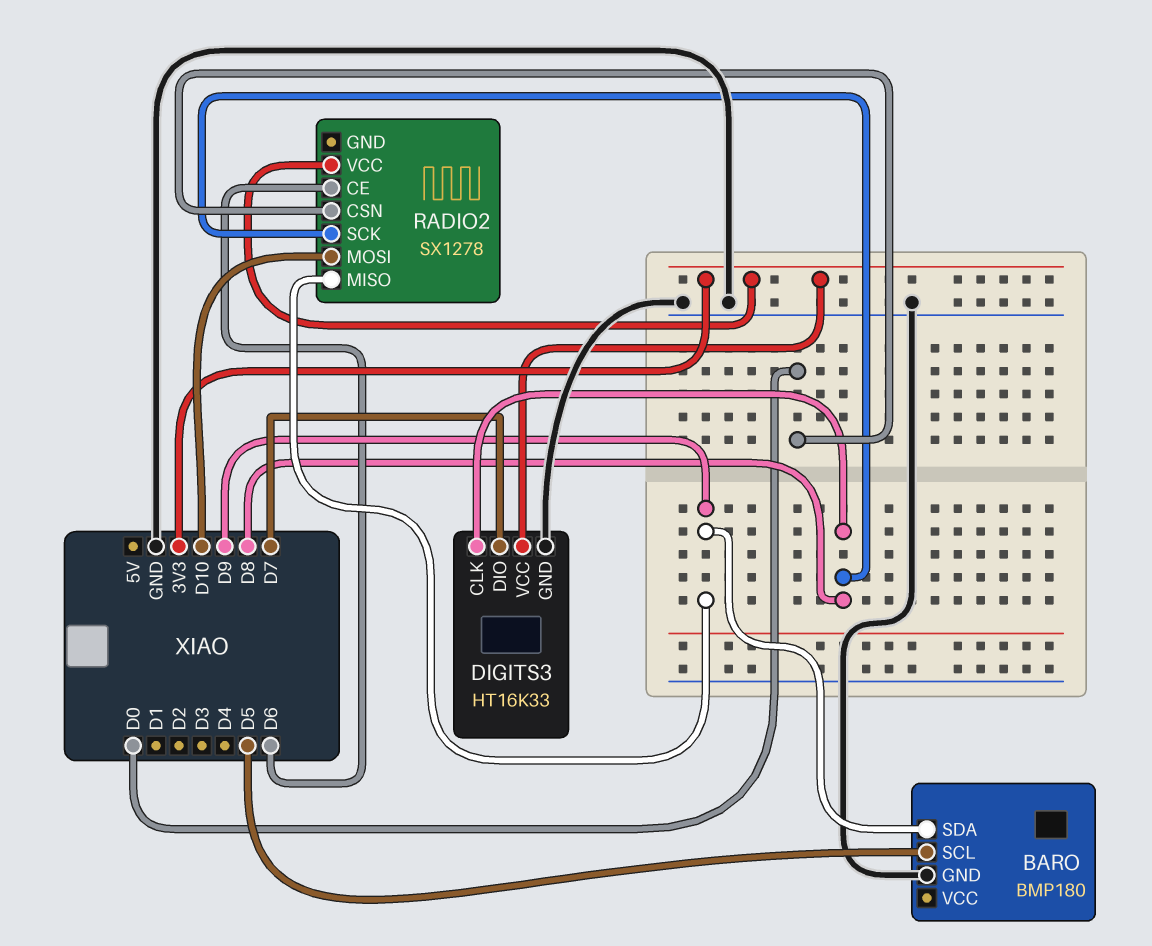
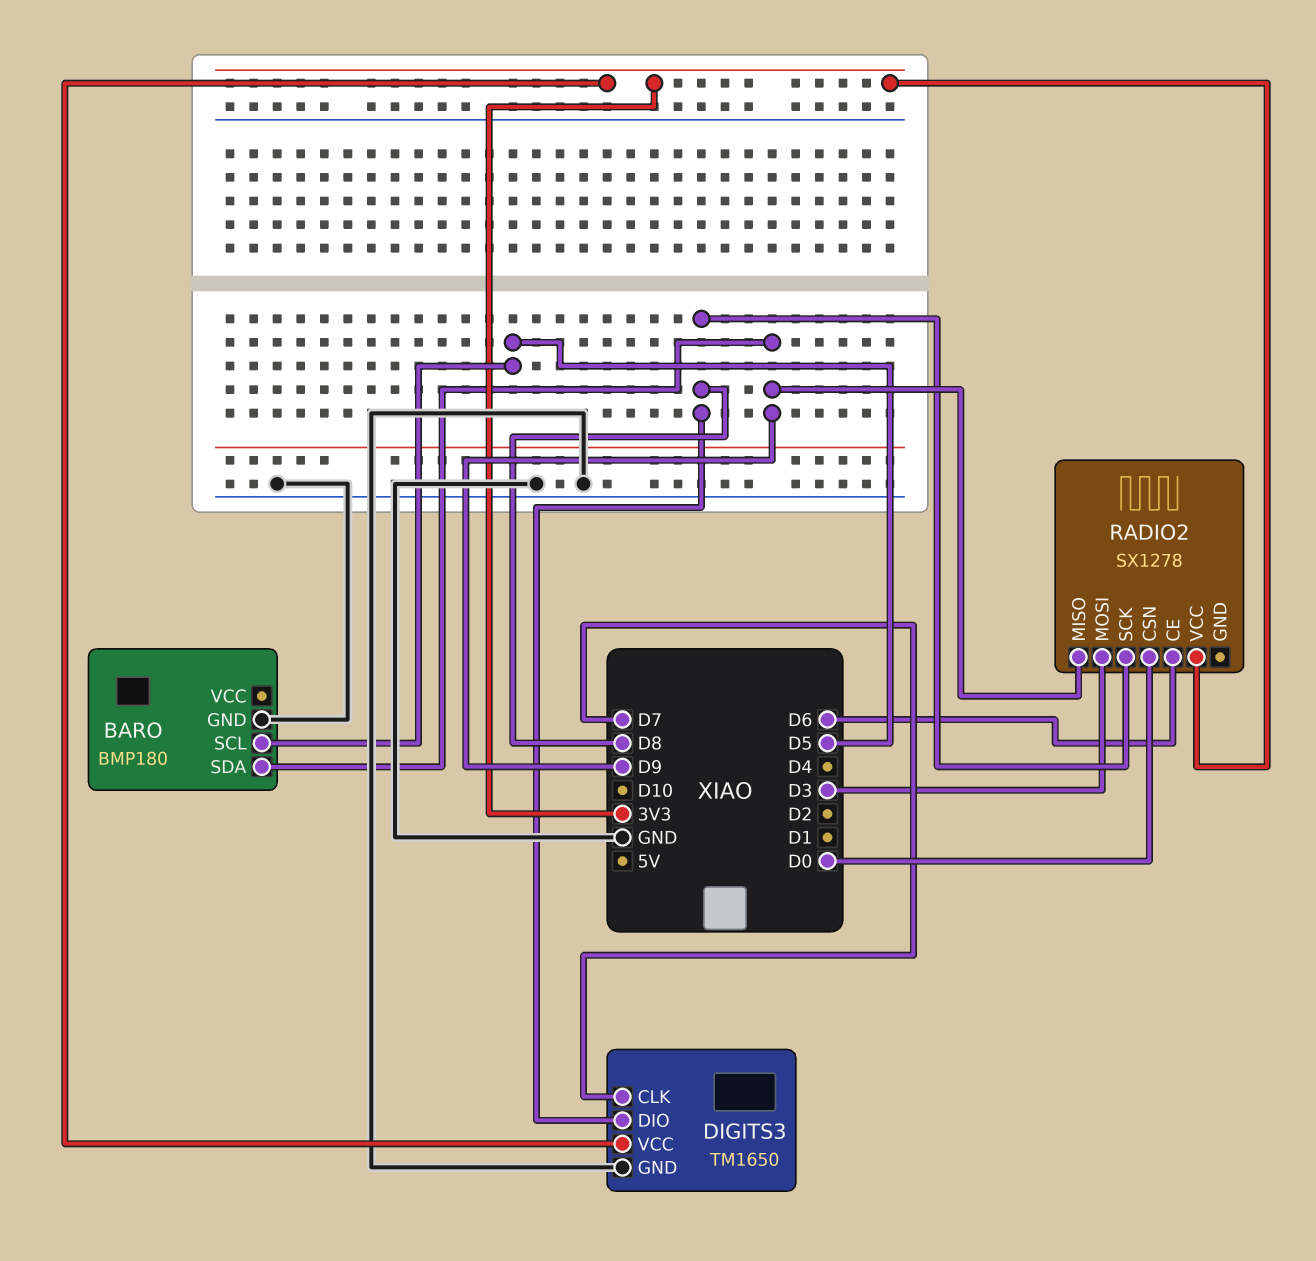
DIGITS3: HT16K33 -> TM1650
DIGITS3 pin CLK: D8 -> D7
DIGITS3 pin DIO: D7 -> D8
RADIO2 pin MOSI: D10 -> D3

